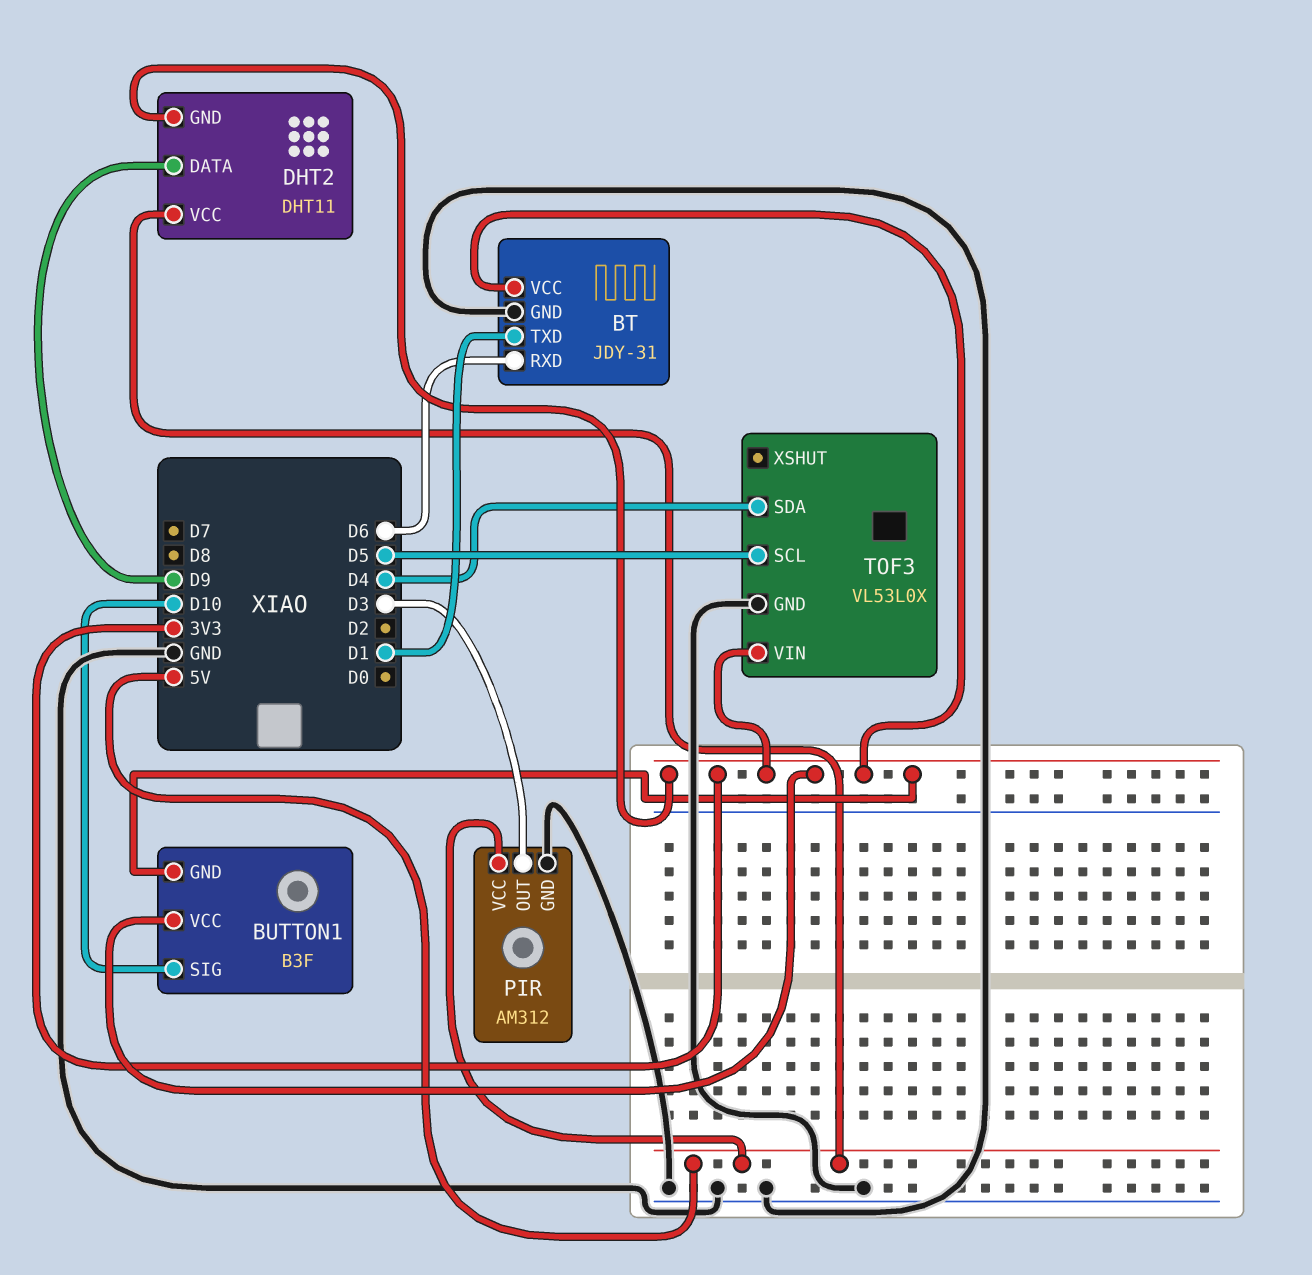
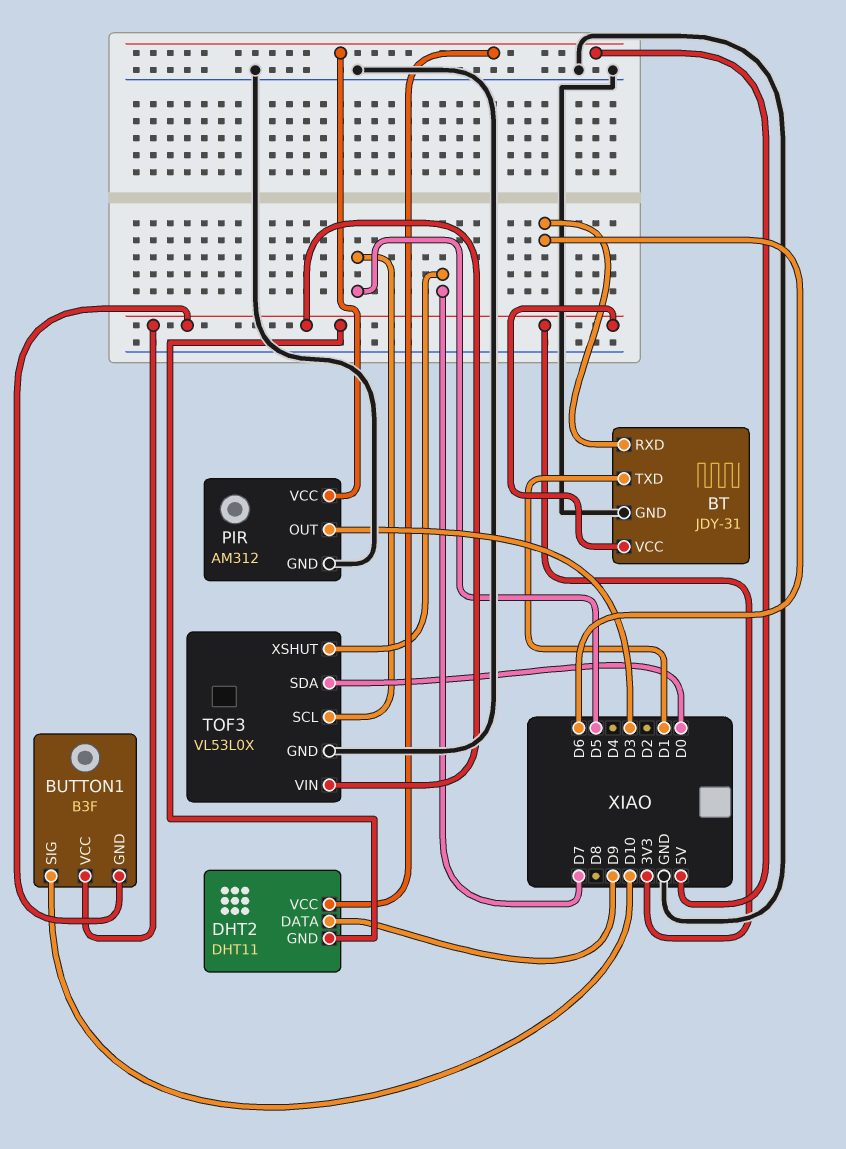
TOF3 pin SDA: D4 -> D0
TOF3 pin XSHUT: none -> D7

